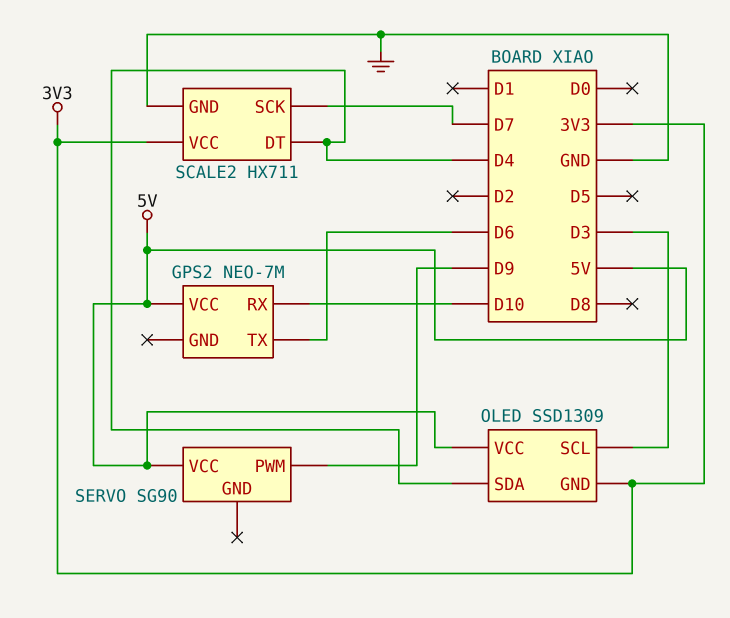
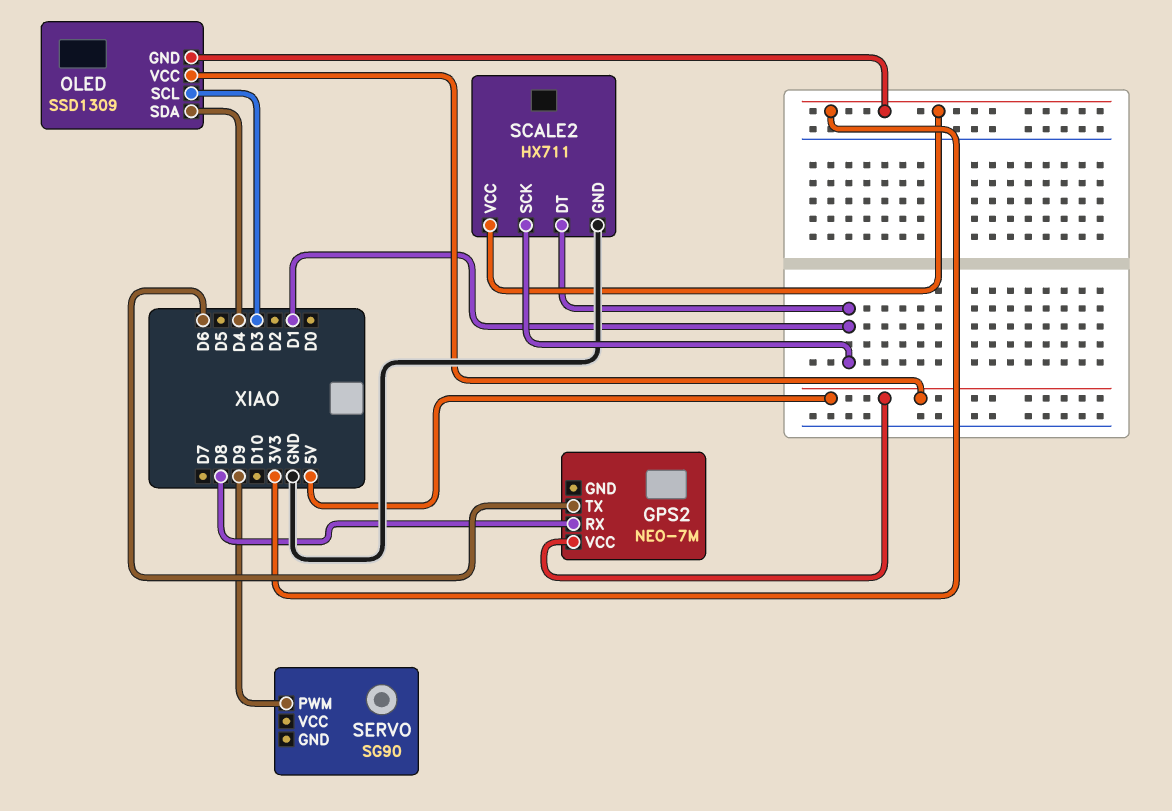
GPS2 pin RX: D10 -> D8
SCALE2 pin DT: D4 -> D1
SCALE2 pin SCK: D7 -> D1
SERVO pin VCC: 5V -> none

